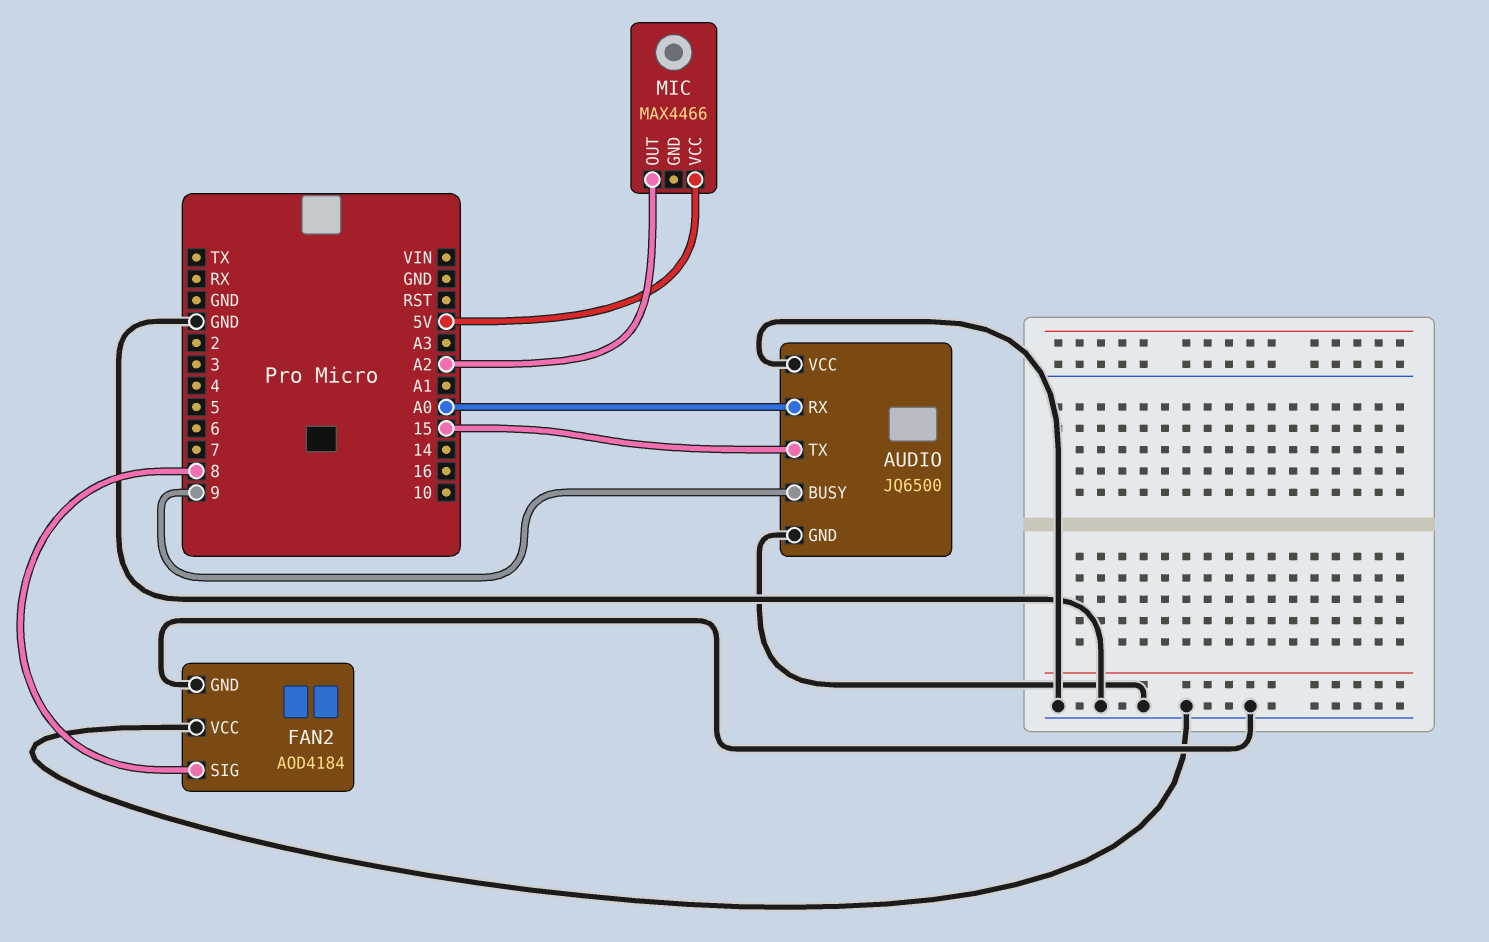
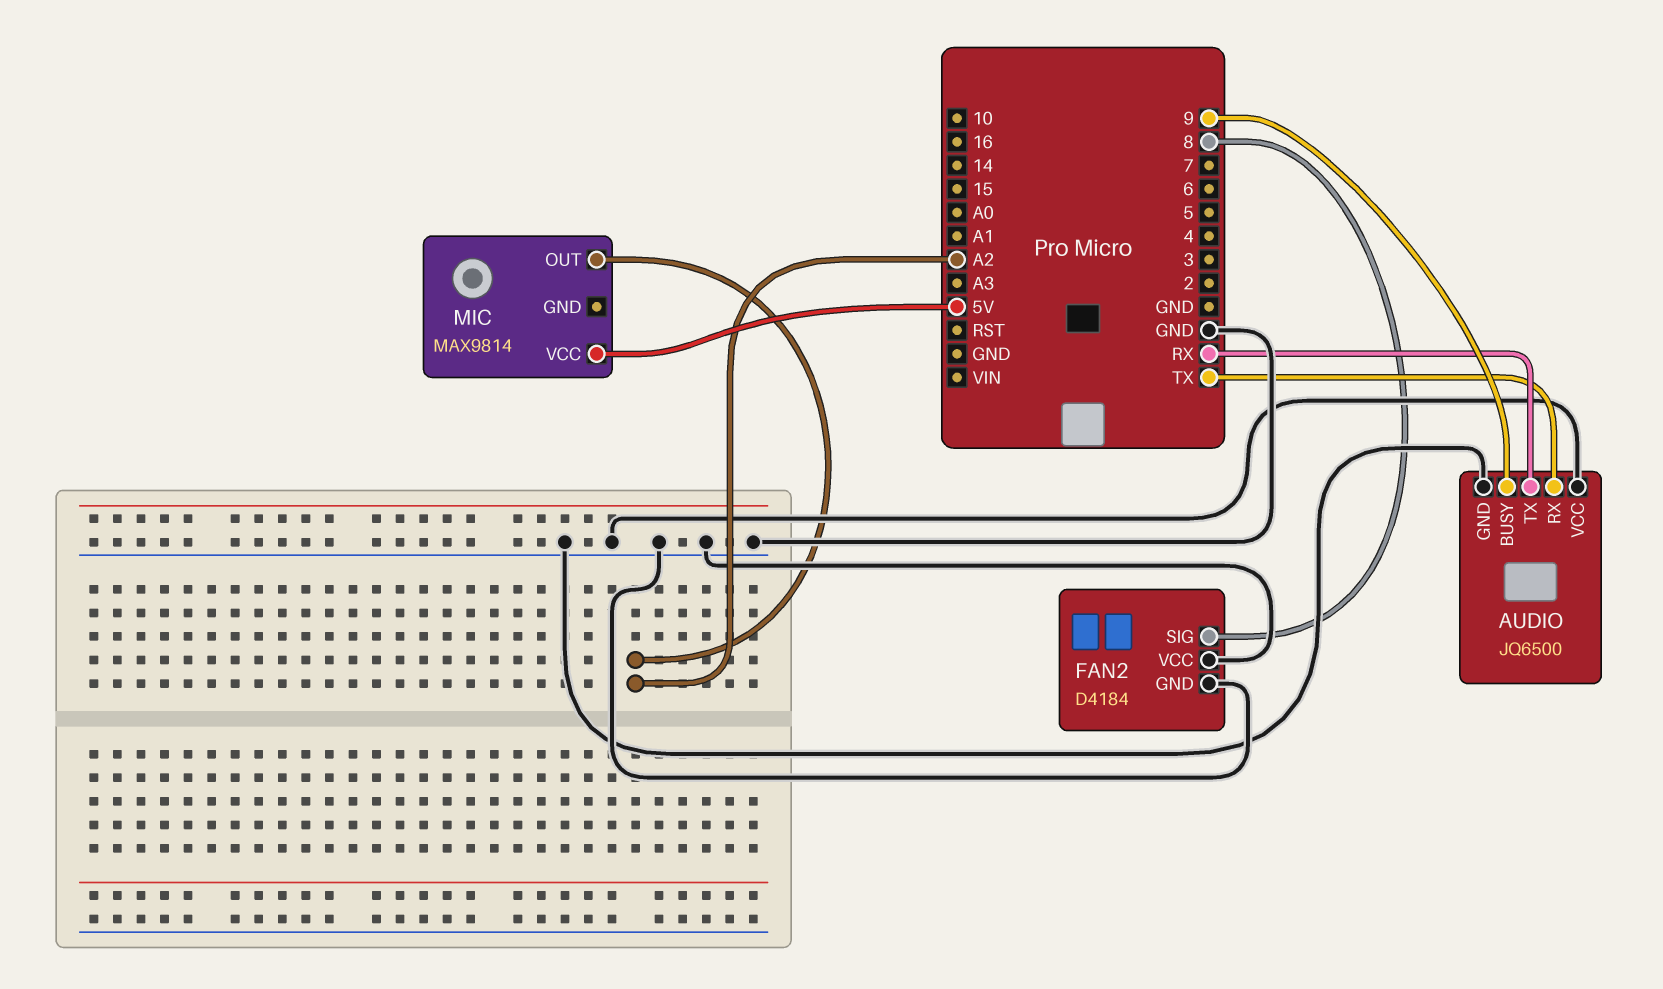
AUDIO pin RX: A0 -> TX
AUDIO pin TX: 15 -> RX
FAN2: AOD4184 -> D4184
MIC: MAX4466 -> MAX9814

